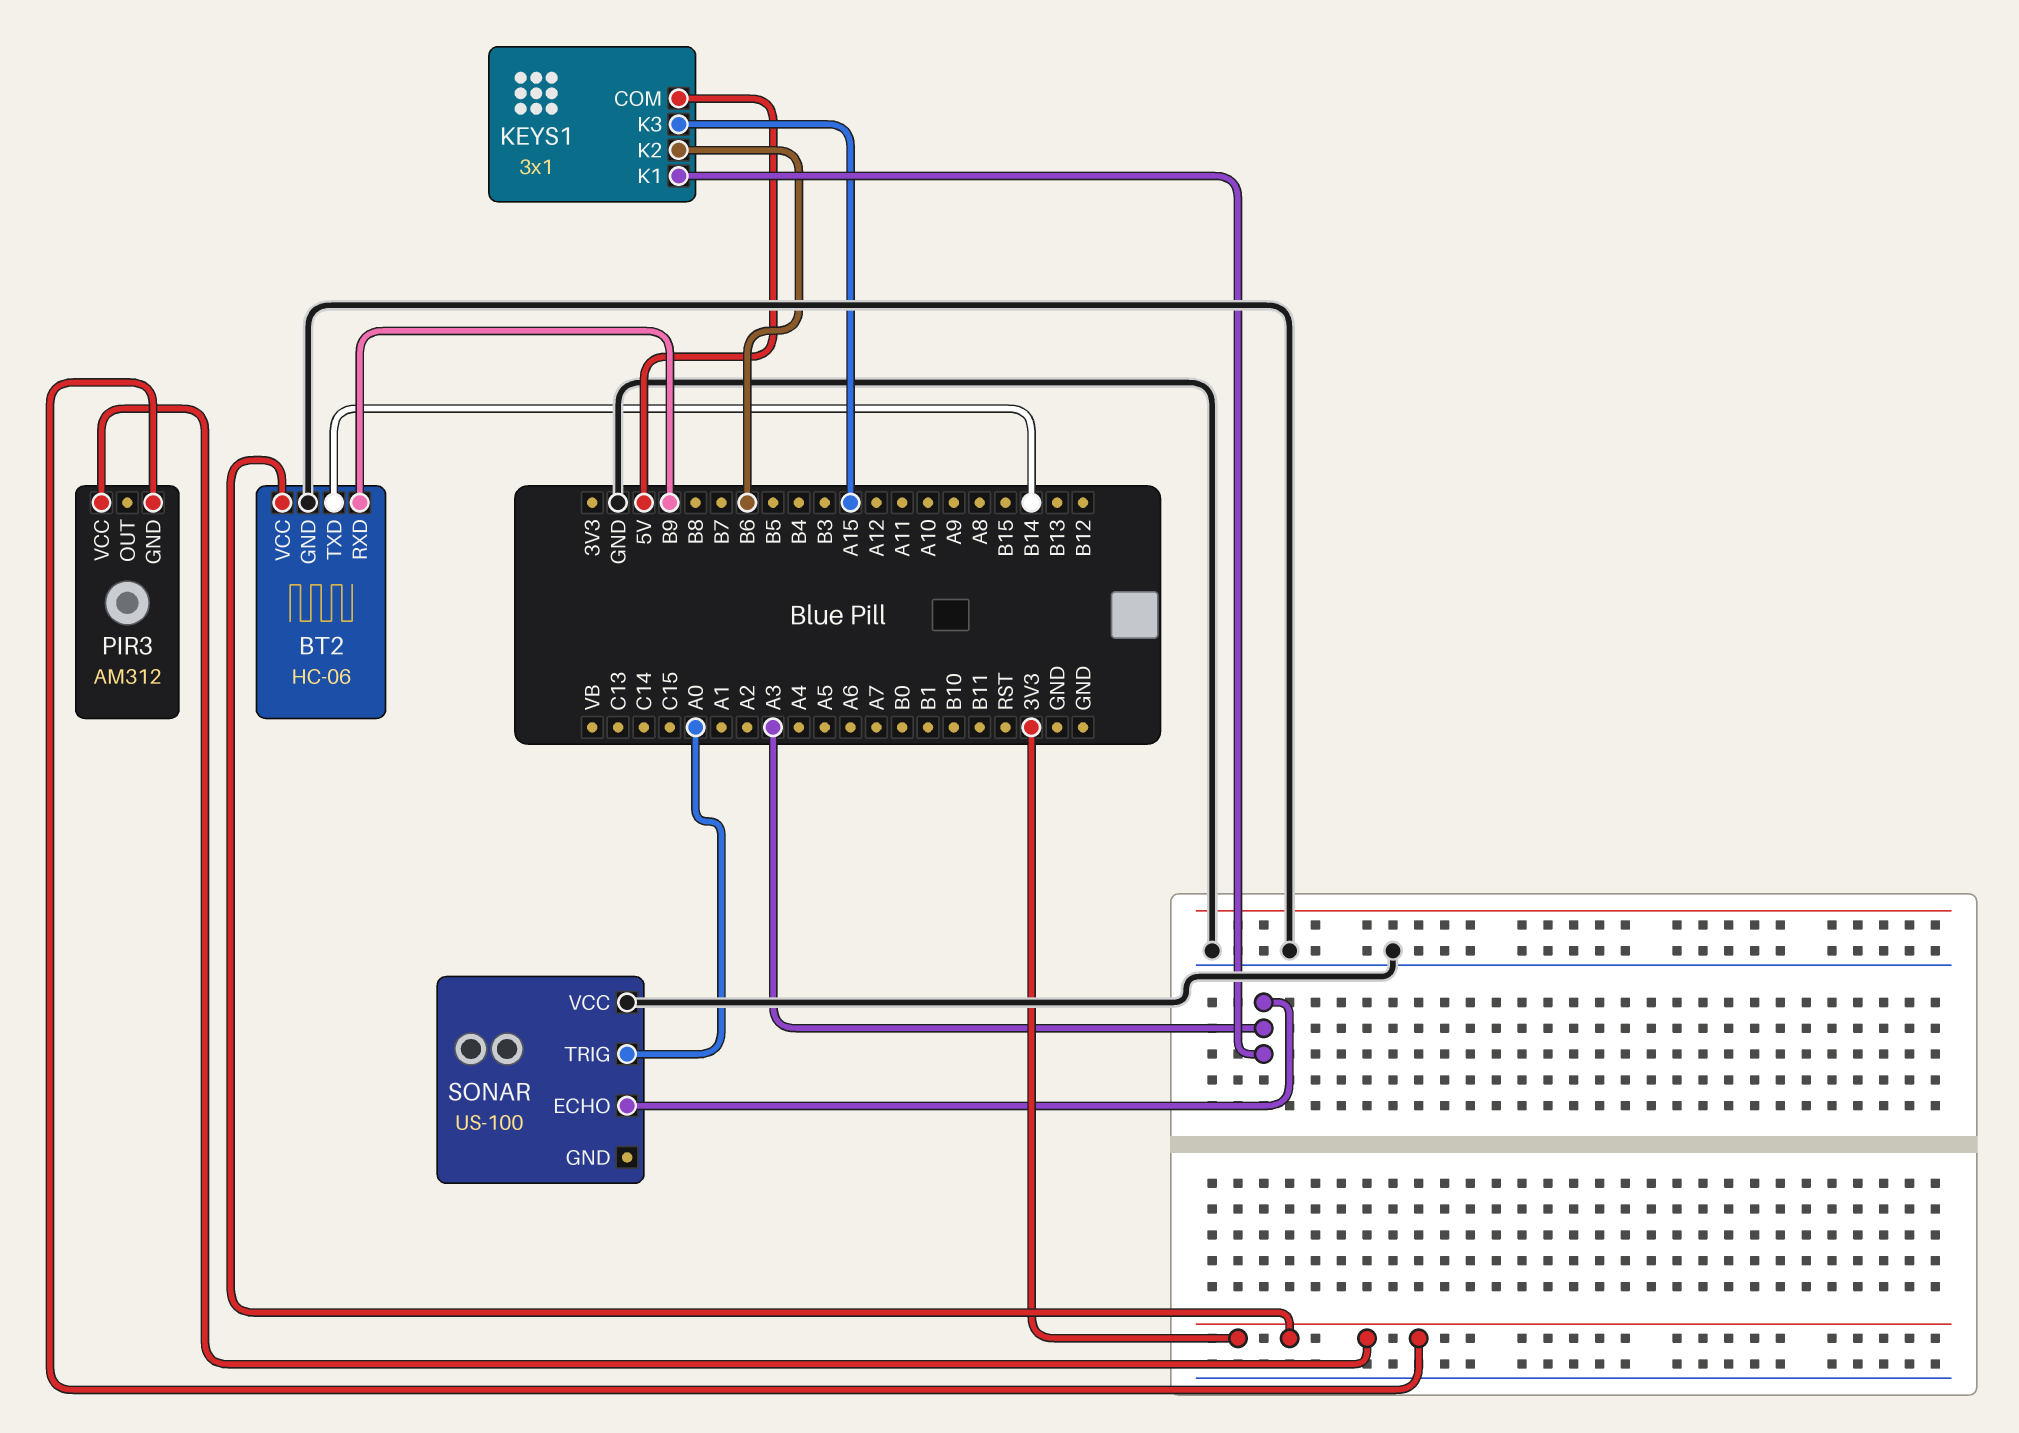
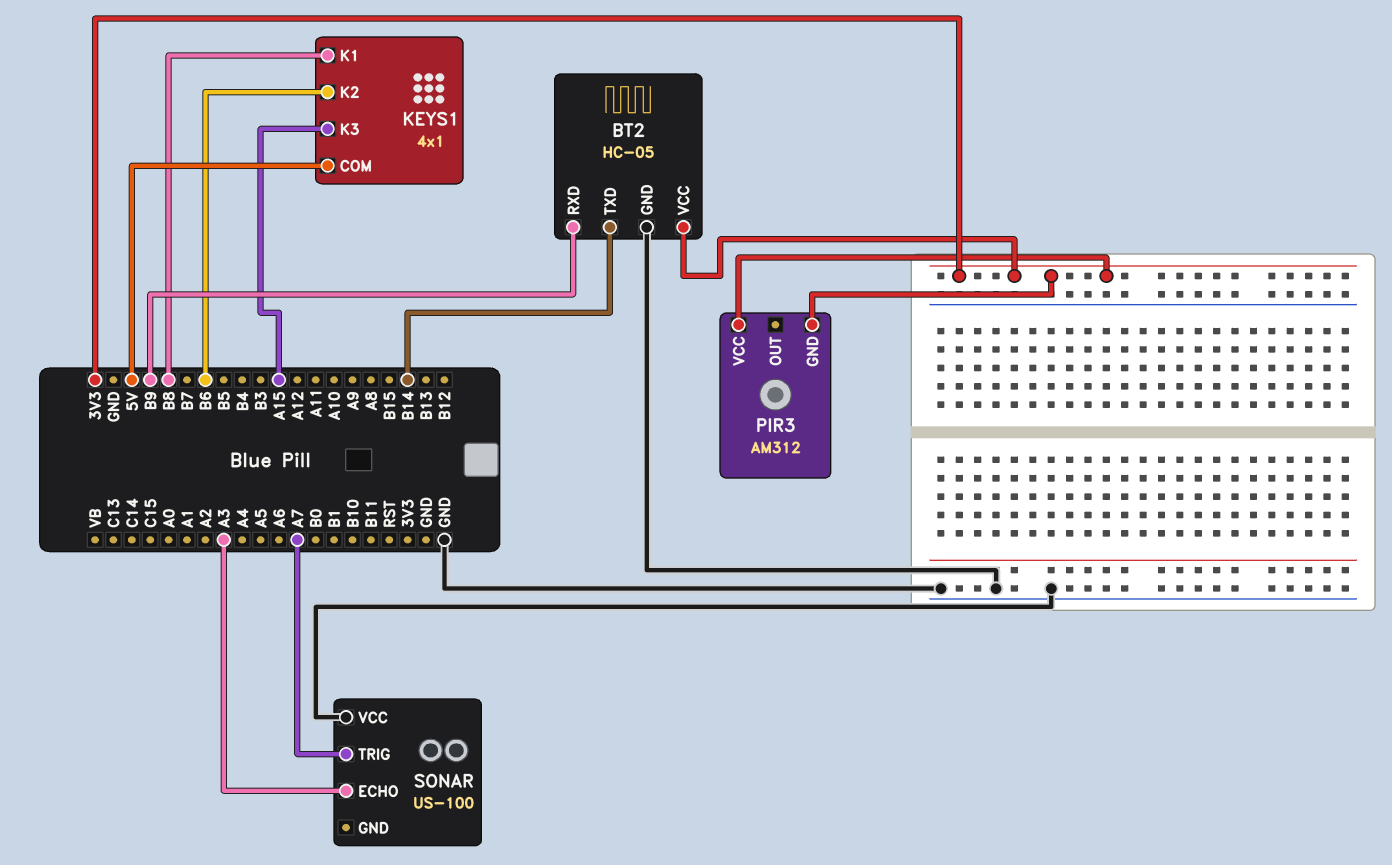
BT2: HC-06 -> HC-05
KEYS1: 3x1 -> 4x1
KEYS1 pin K1: A3 -> B8
SONAR pin TRIG: A0 -> A7

